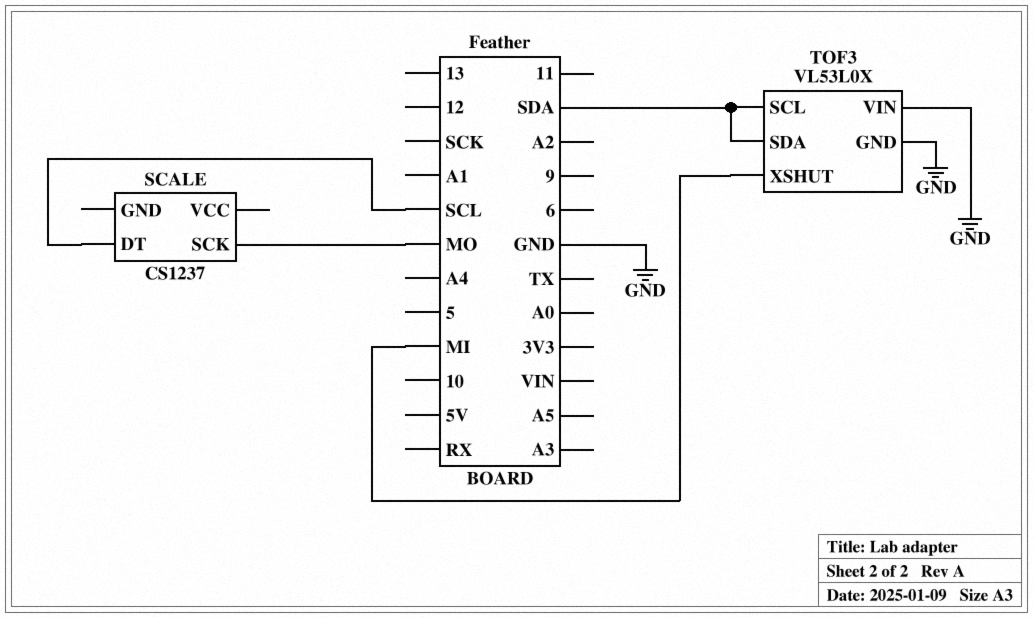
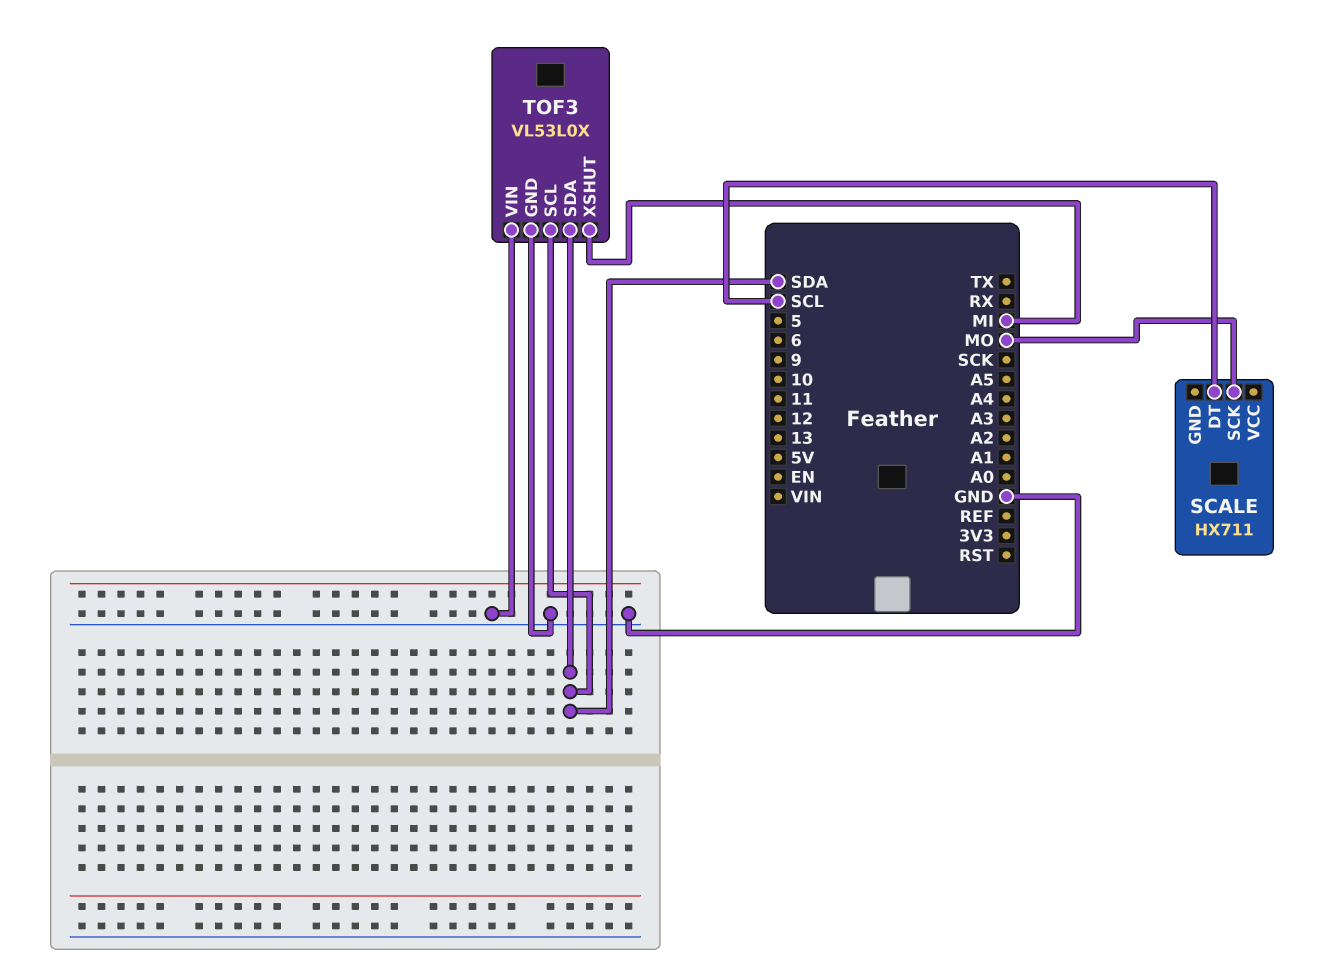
SCALE: CS1237 -> HX711

